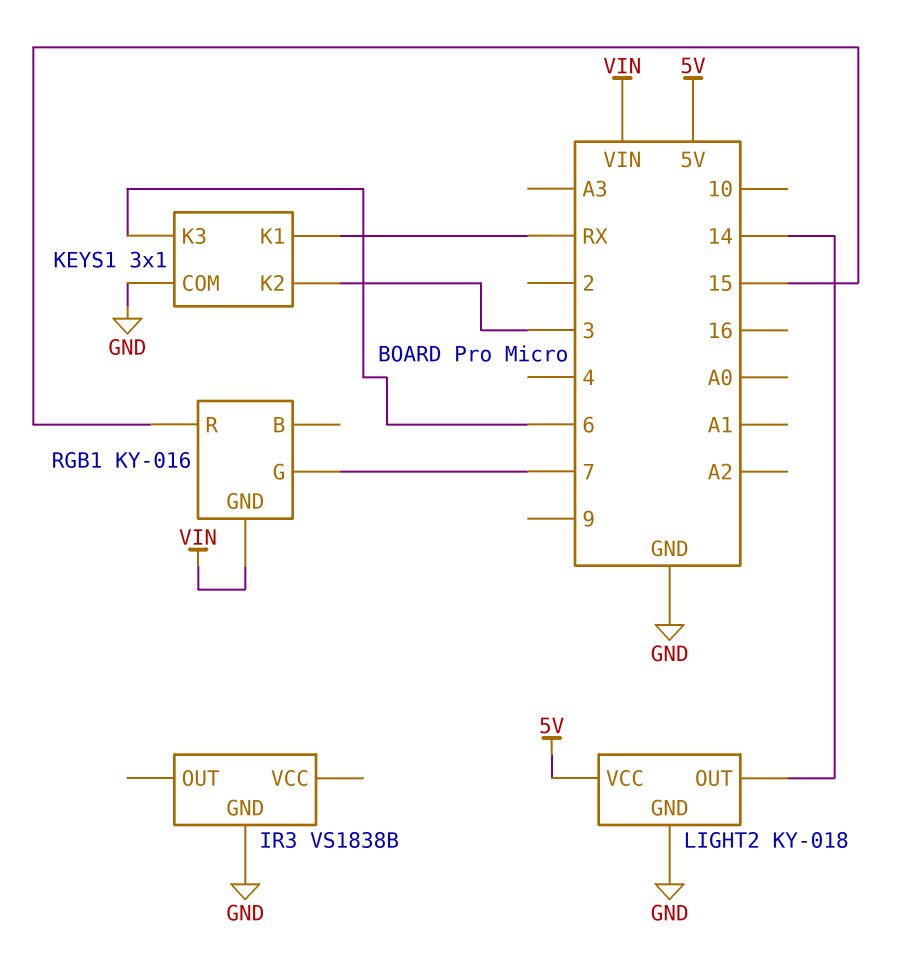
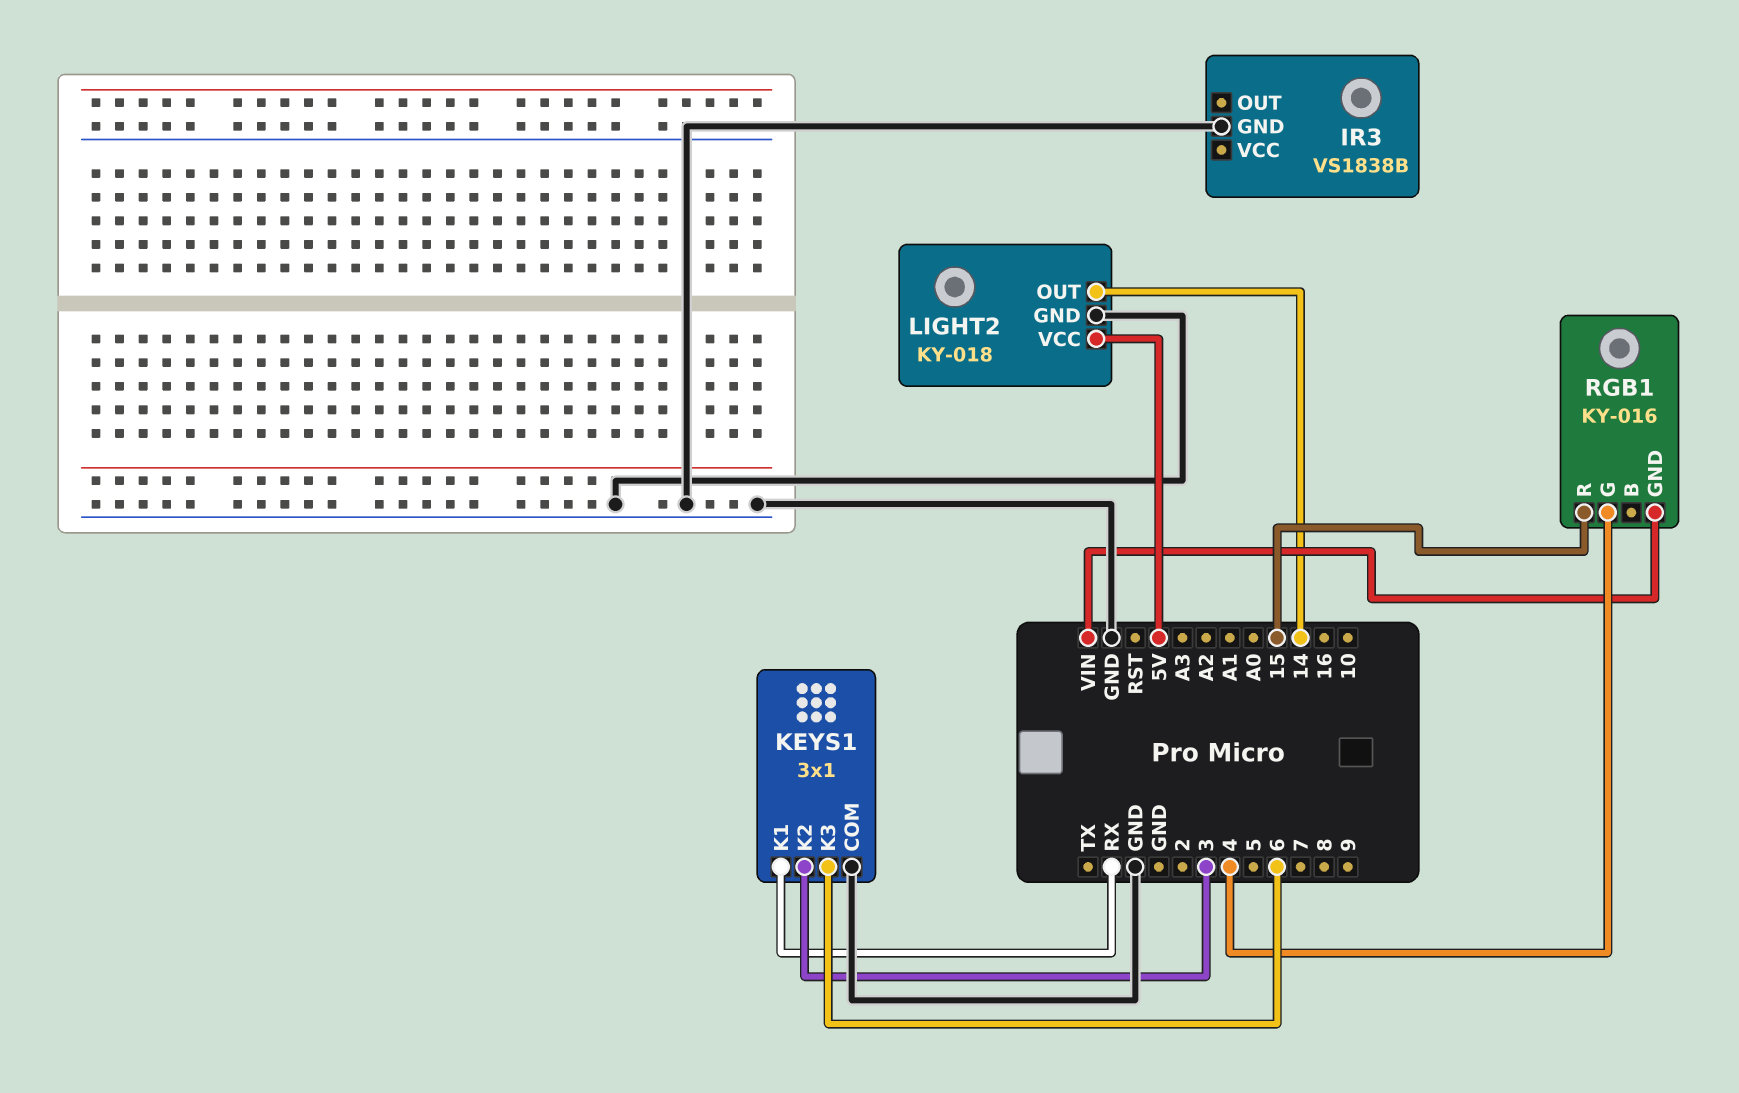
RGB1 pin G: 7 -> 4

